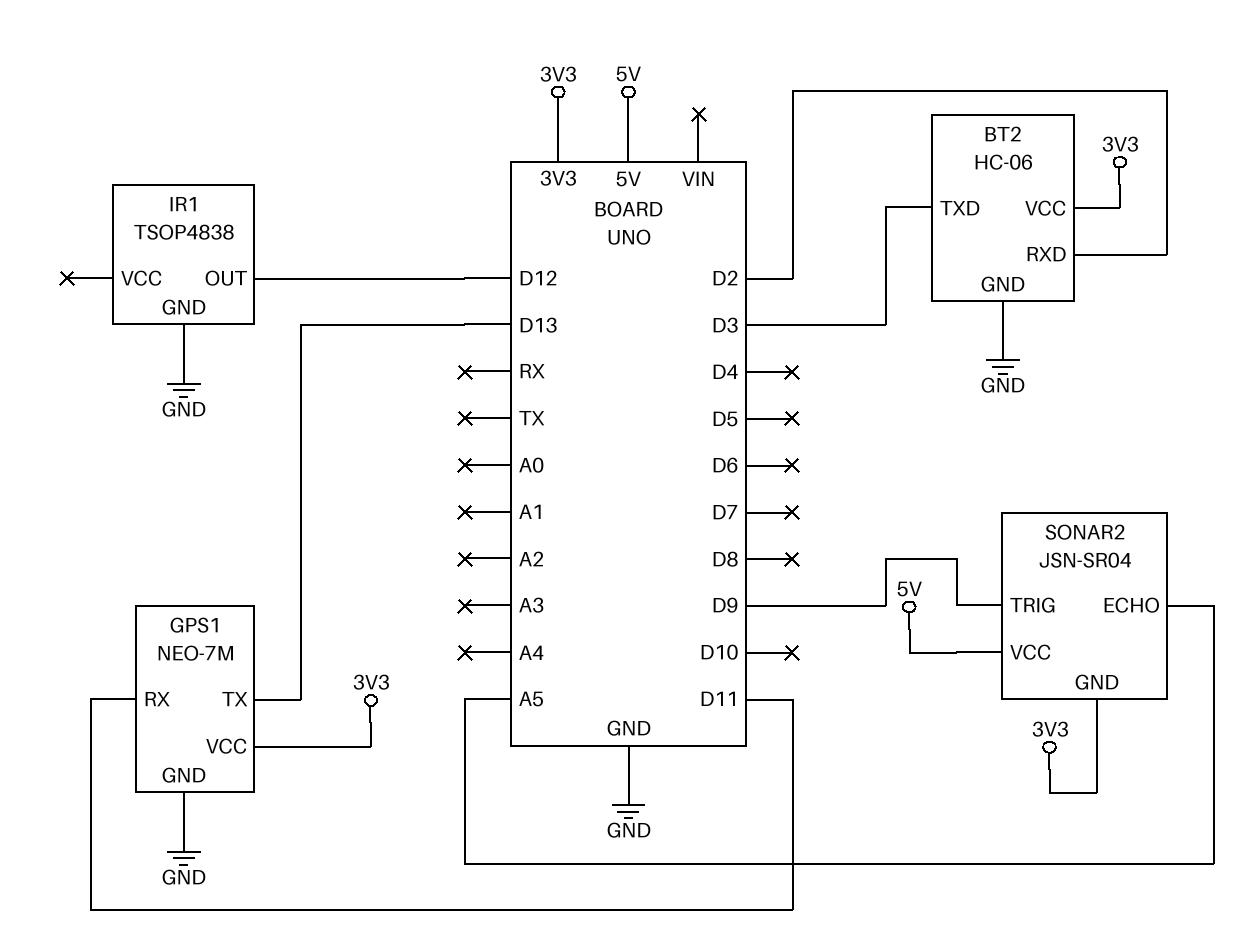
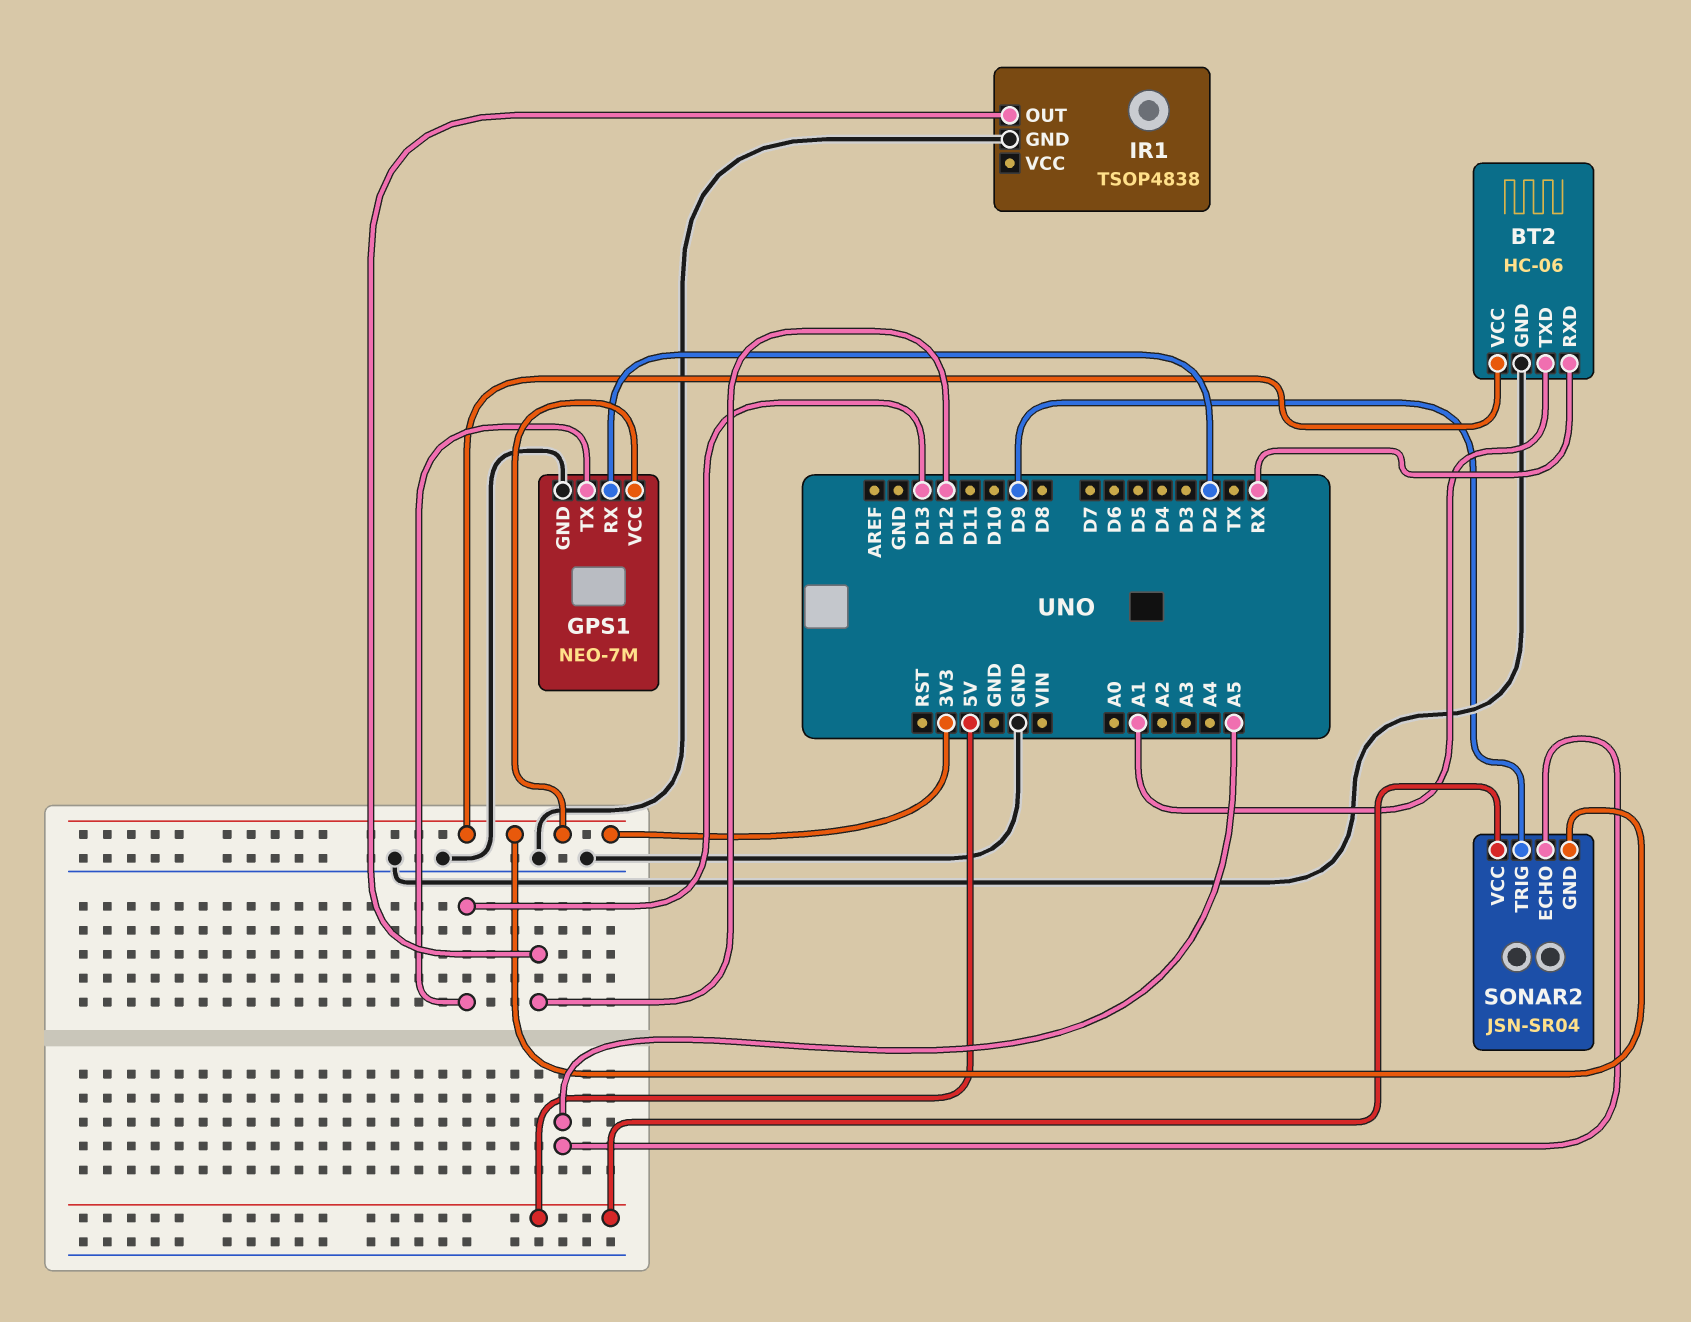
BT2 pin RXD: D2 -> RX
BT2 pin TXD: D3 -> A1
GPS1 pin RX: D11 -> D2

